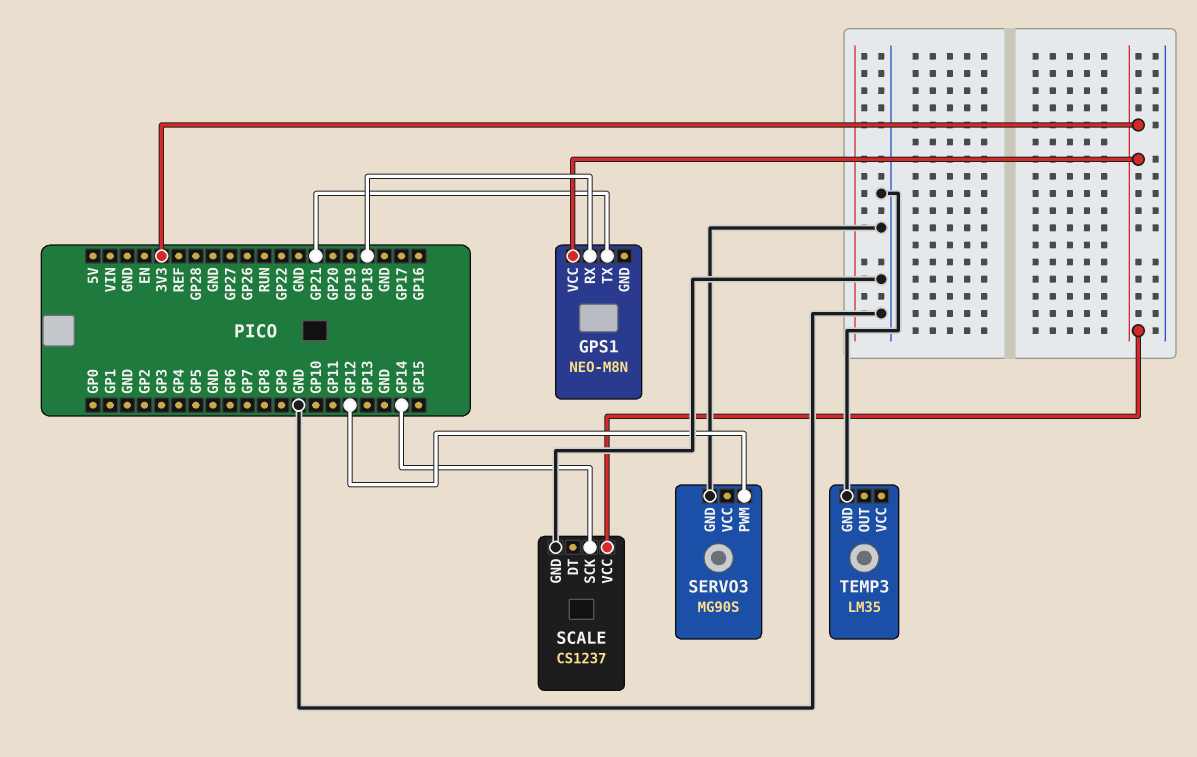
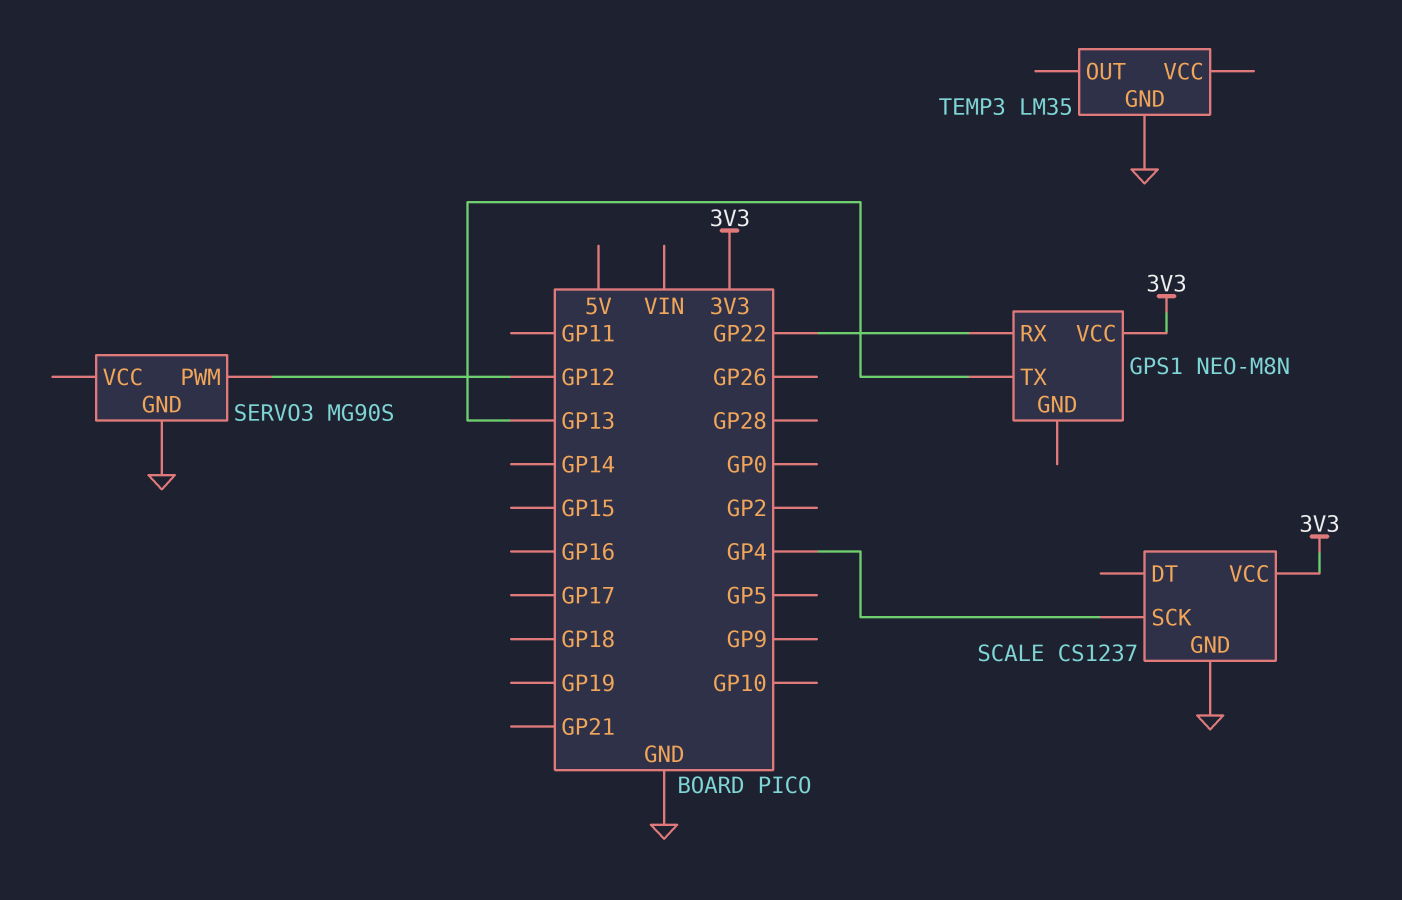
GPS1 pin RX: GP18 -> GP22
GPS1 pin TX: GP21 -> GP13
SCALE pin SCK: GP14 -> GP4

